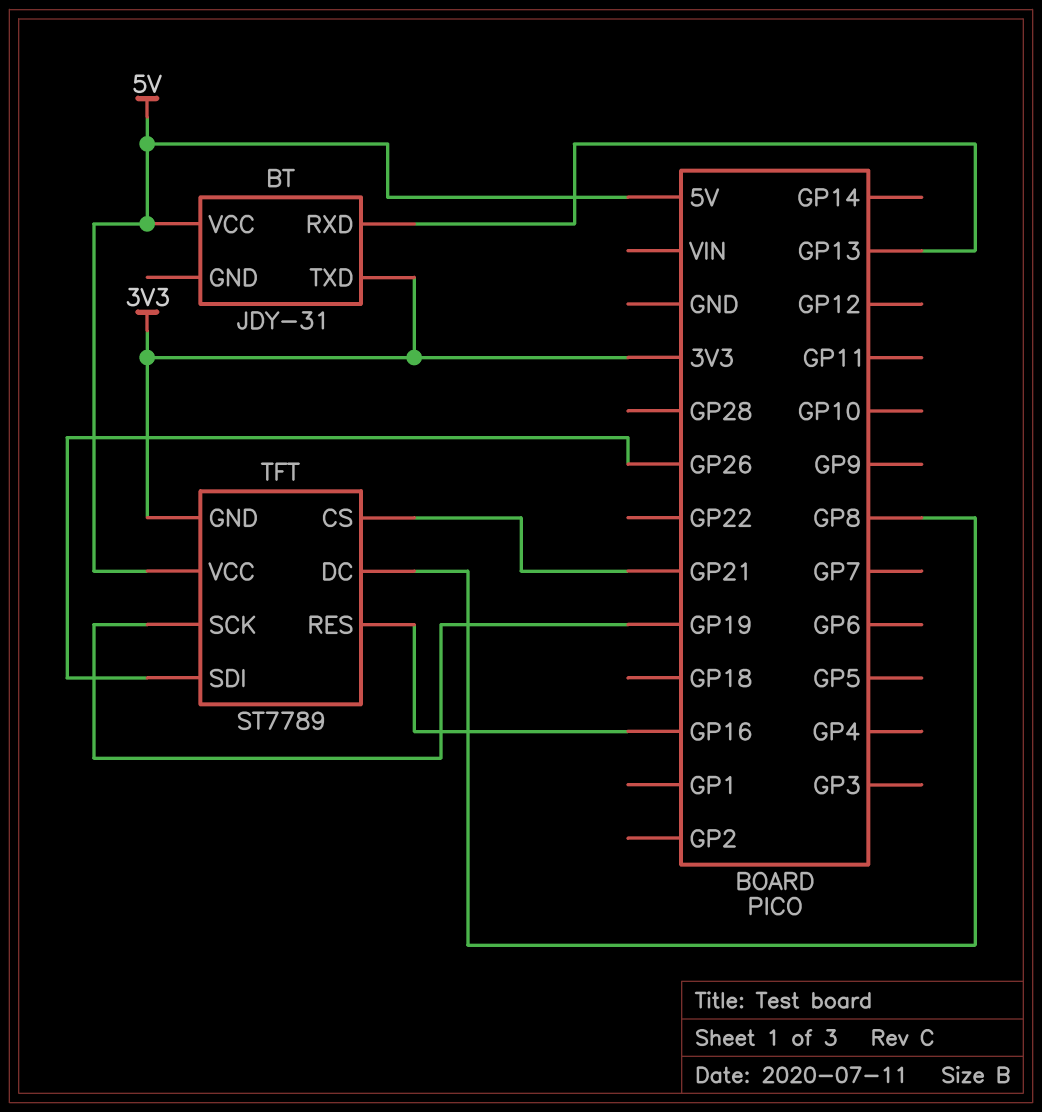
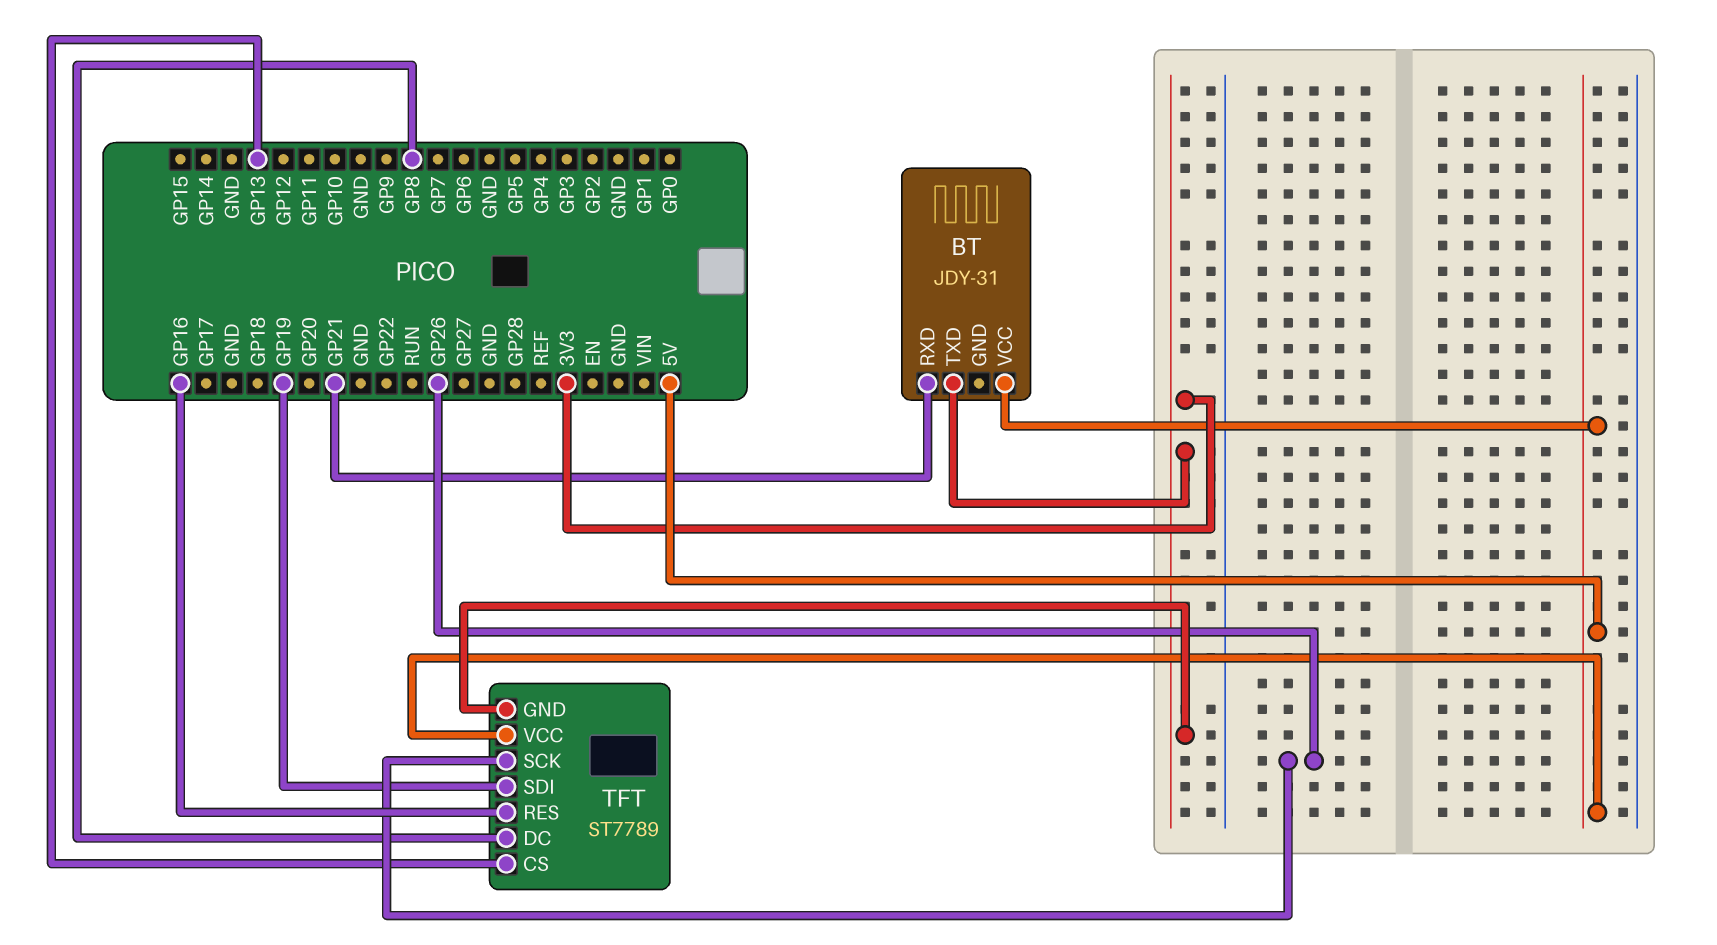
BT pin RXD: GP13 -> GP21
TFT pin CS: GP21 -> GP13
TFT pin SCK: GP19 -> GP26
TFT pin SDI: GP26 -> GP19

